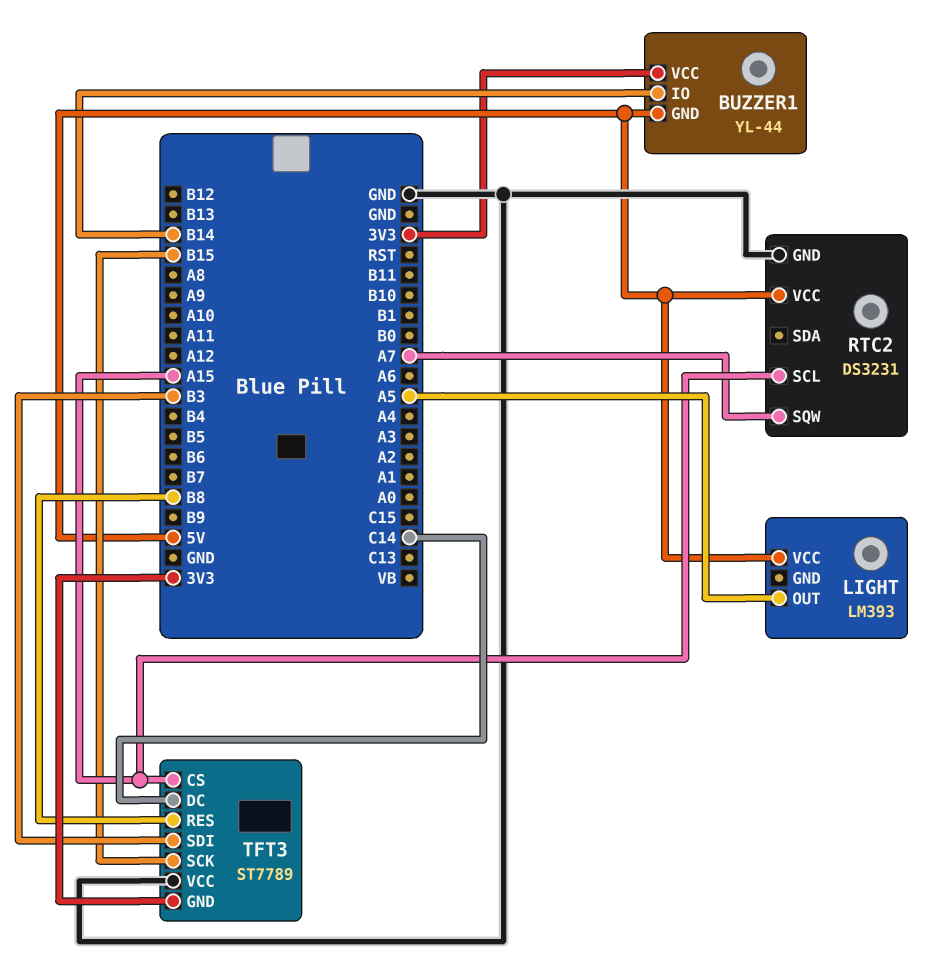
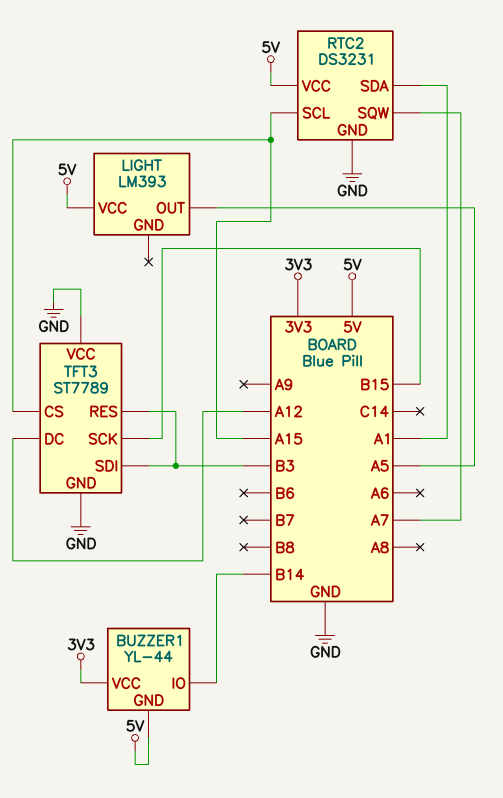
RTC2 pin SDA: none -> A1
TFT3 pin DC: C14 -> A12
TFT3 pin GND: 3V3 -> GND
TFT3 pin RES: B8 -> B3

